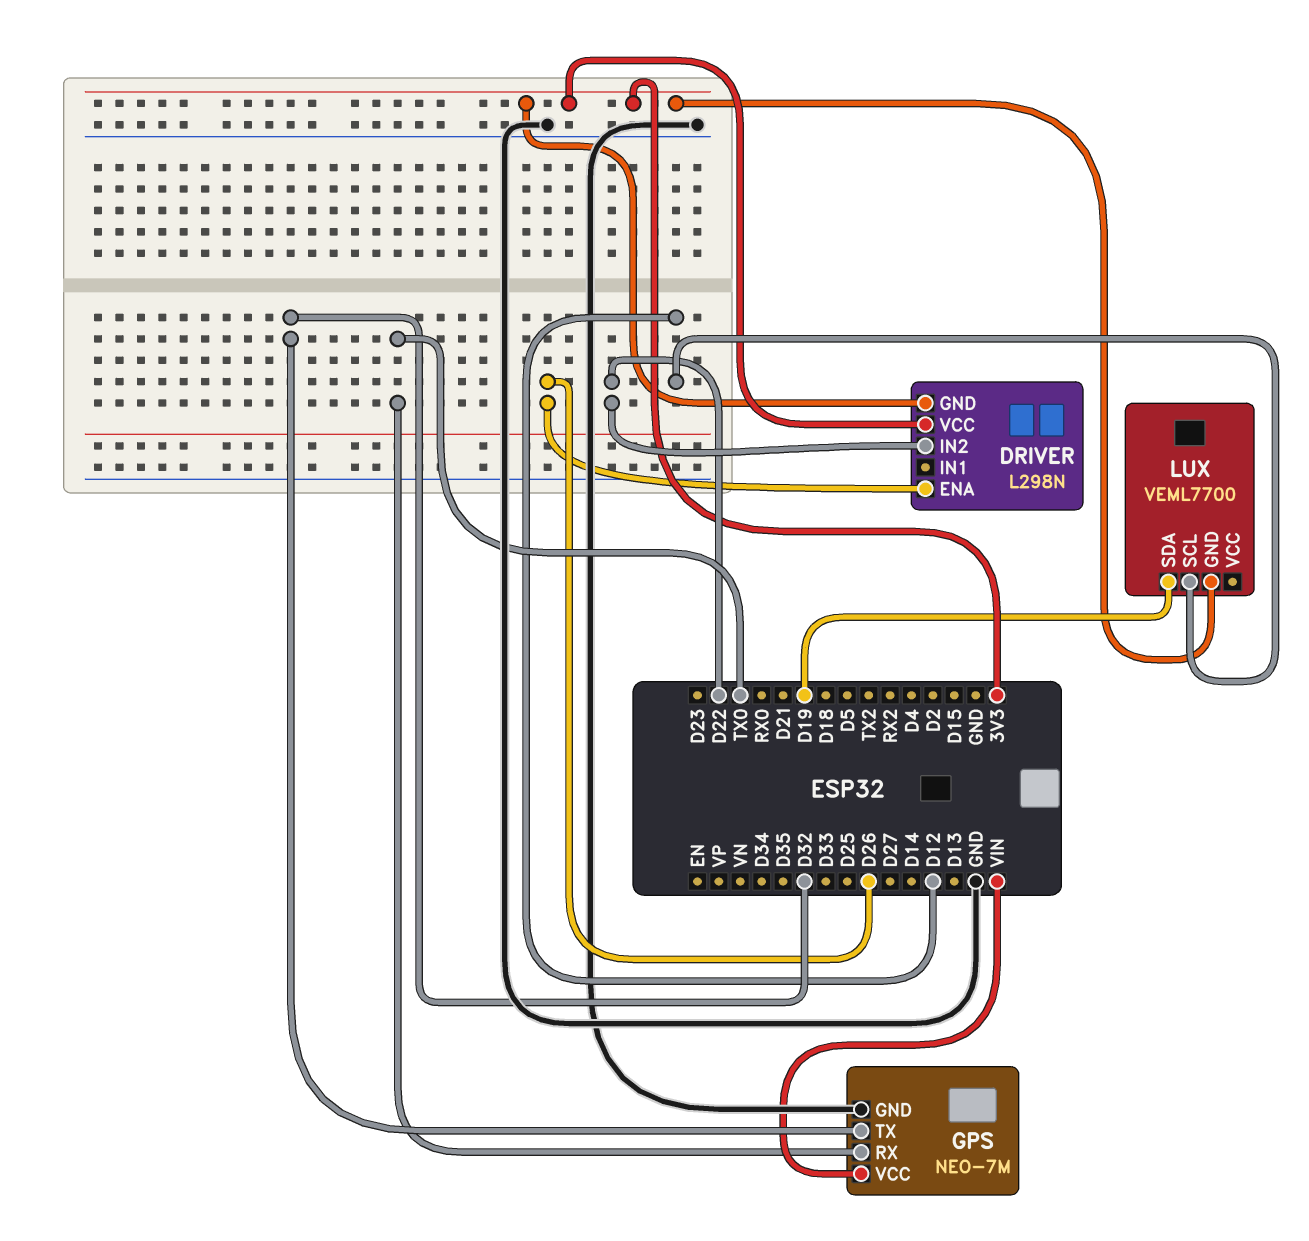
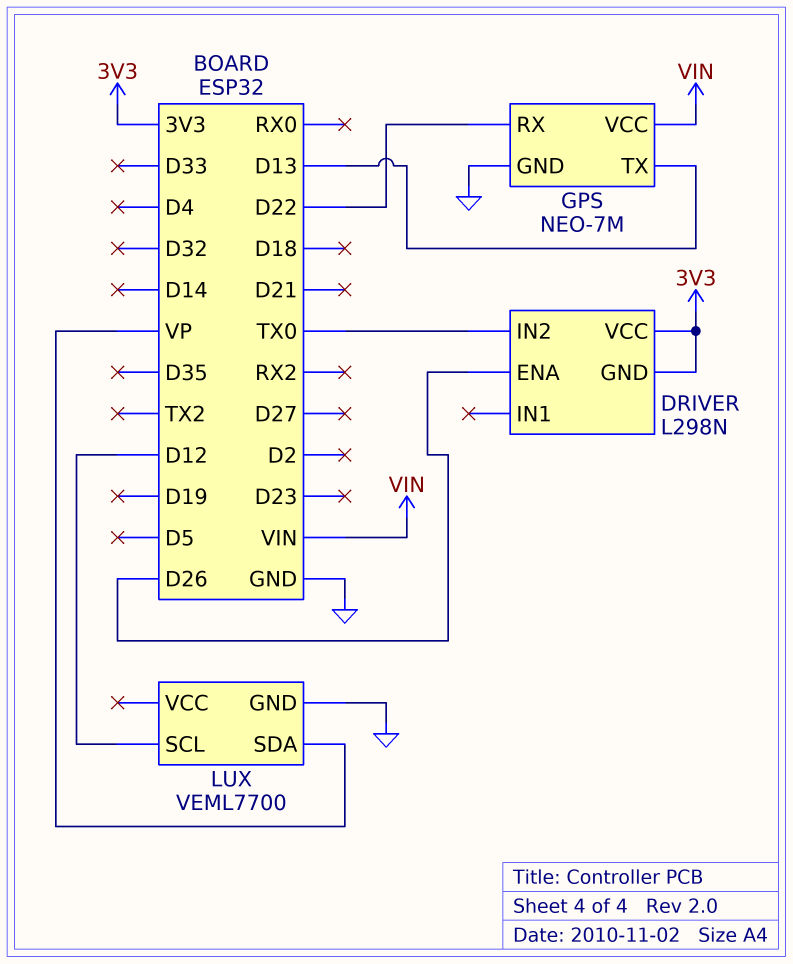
DRIVER pin IN2: D22 -> TX0
GPS pin RX: TX0 -> D22
GPS pin TX: D32 -> D13
LUX pin GND: 3V3 -> GND
LUX pin SDA: D19 -> VP

